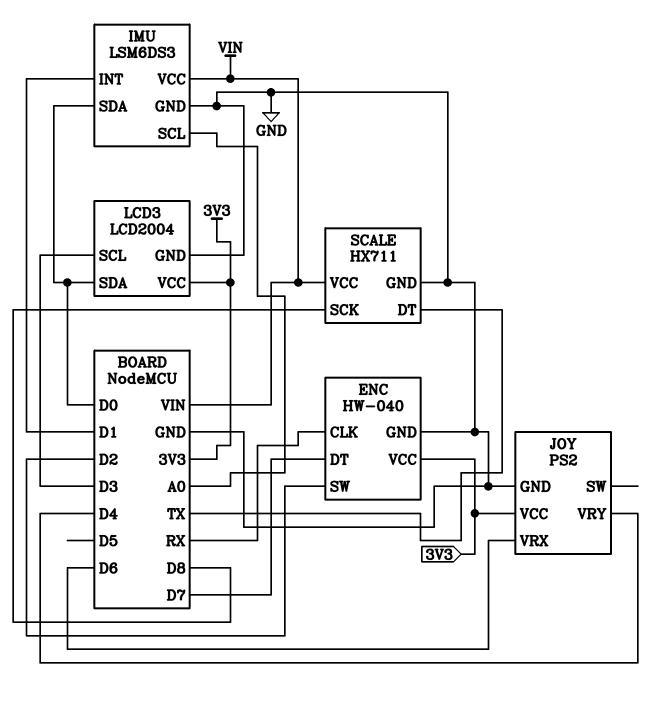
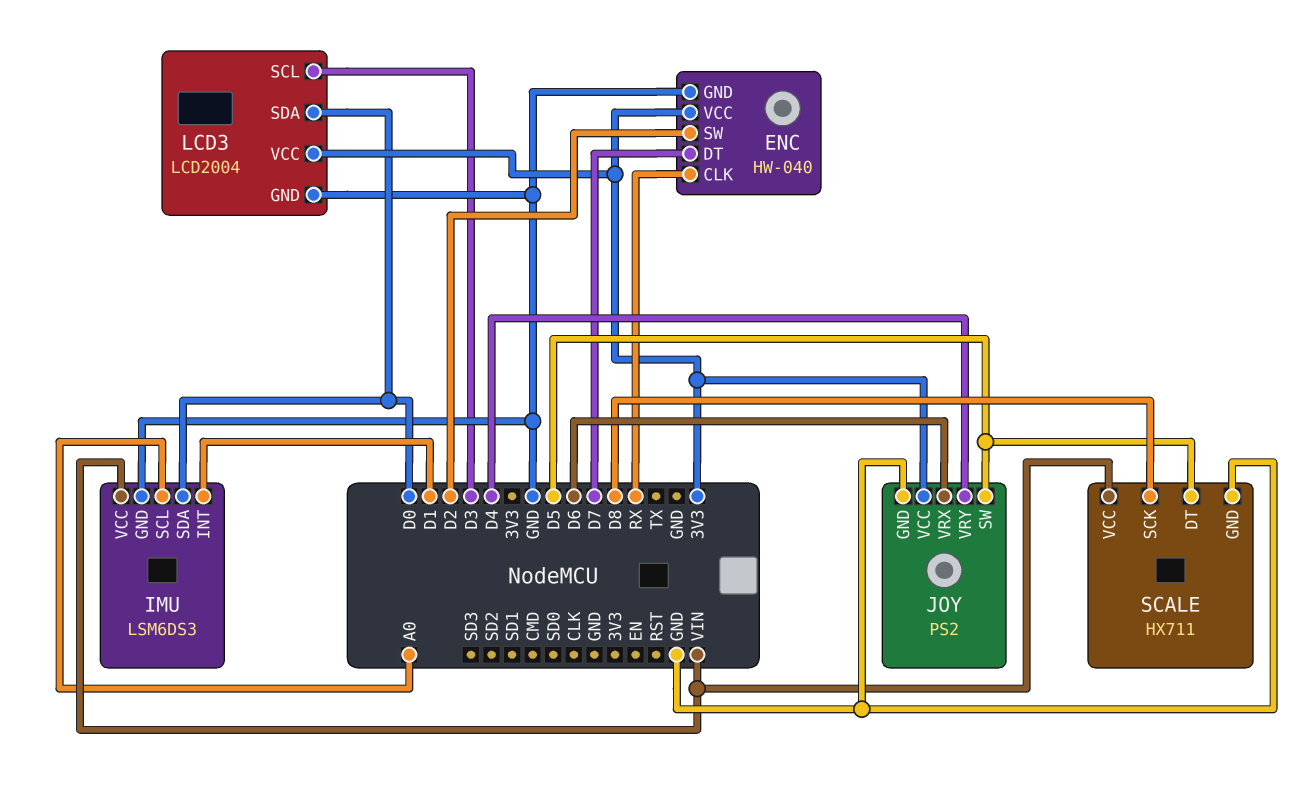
JOY pin SW: none -> D5
SCALE pin DT: TX -> D5

